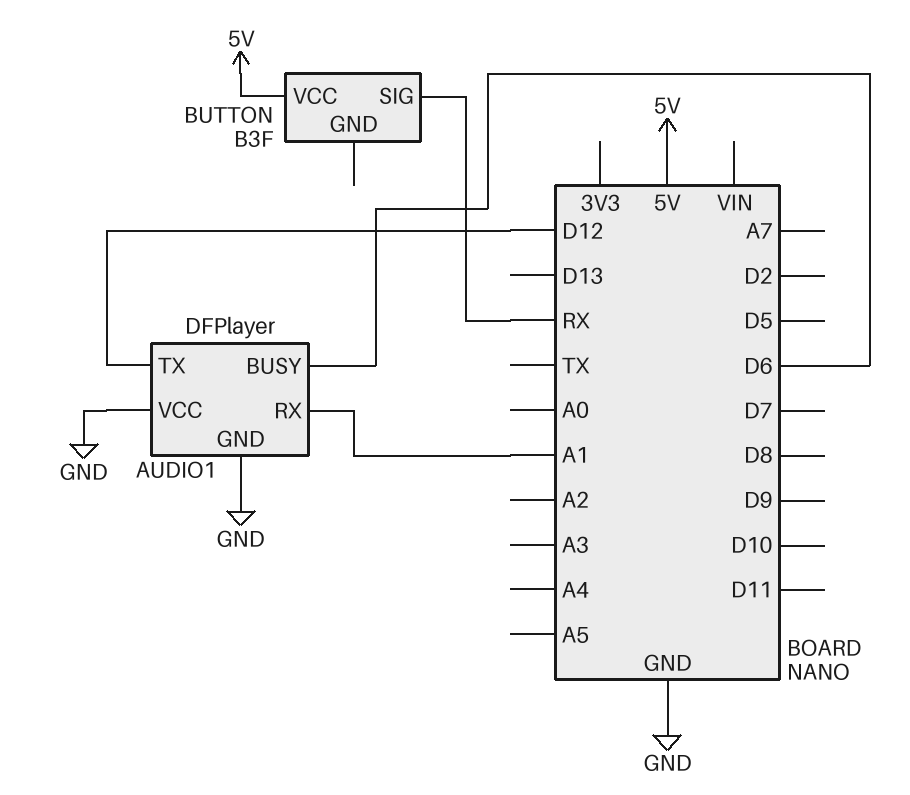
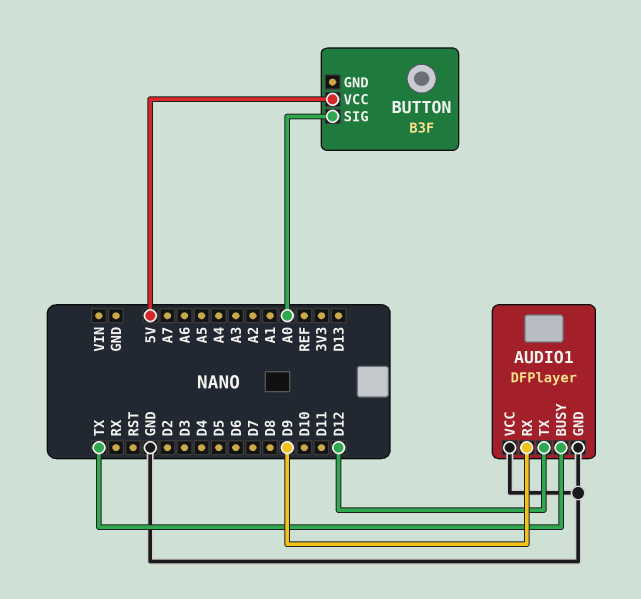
AUDIO1 pin BUSY: D6 -> TX
AUDIO1 pin RX: A1 -> D9
BUTTON pin SIG: RX -> A0

